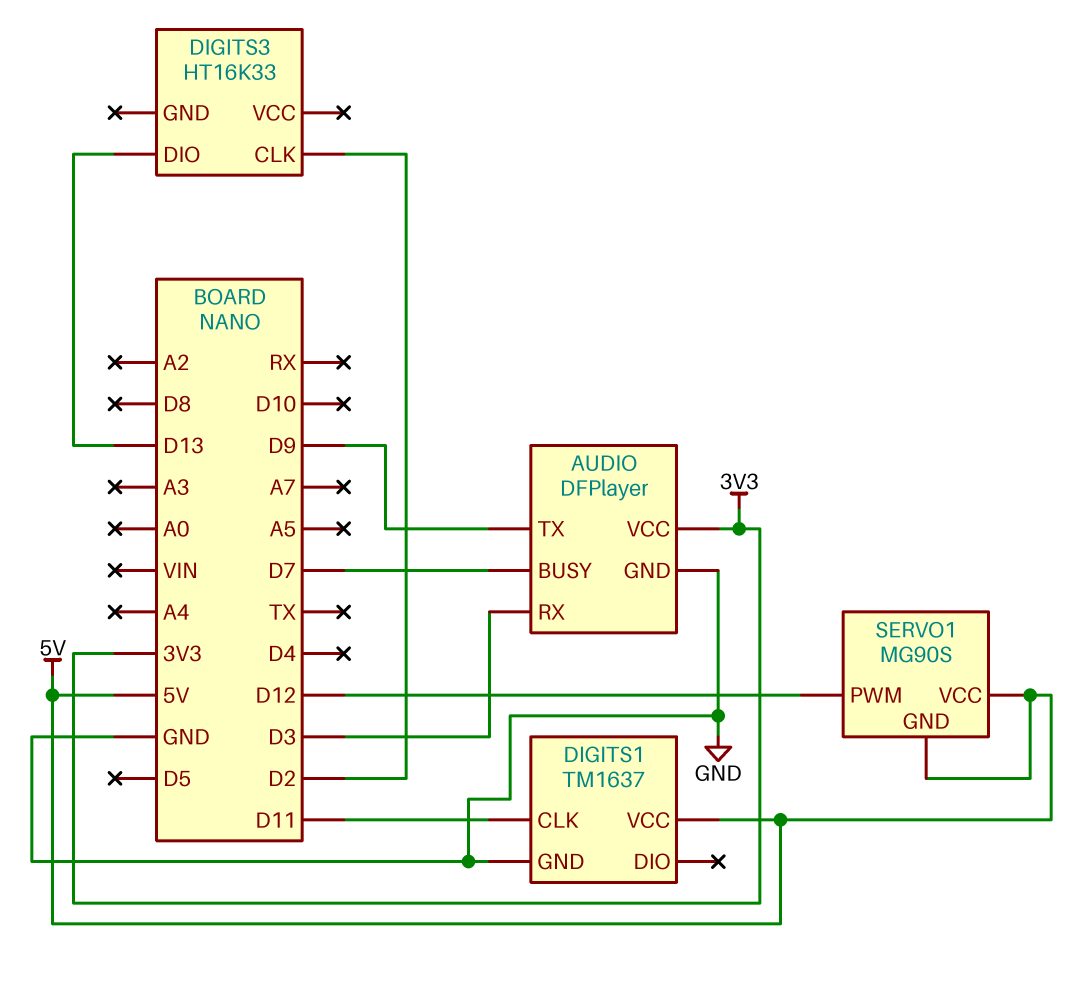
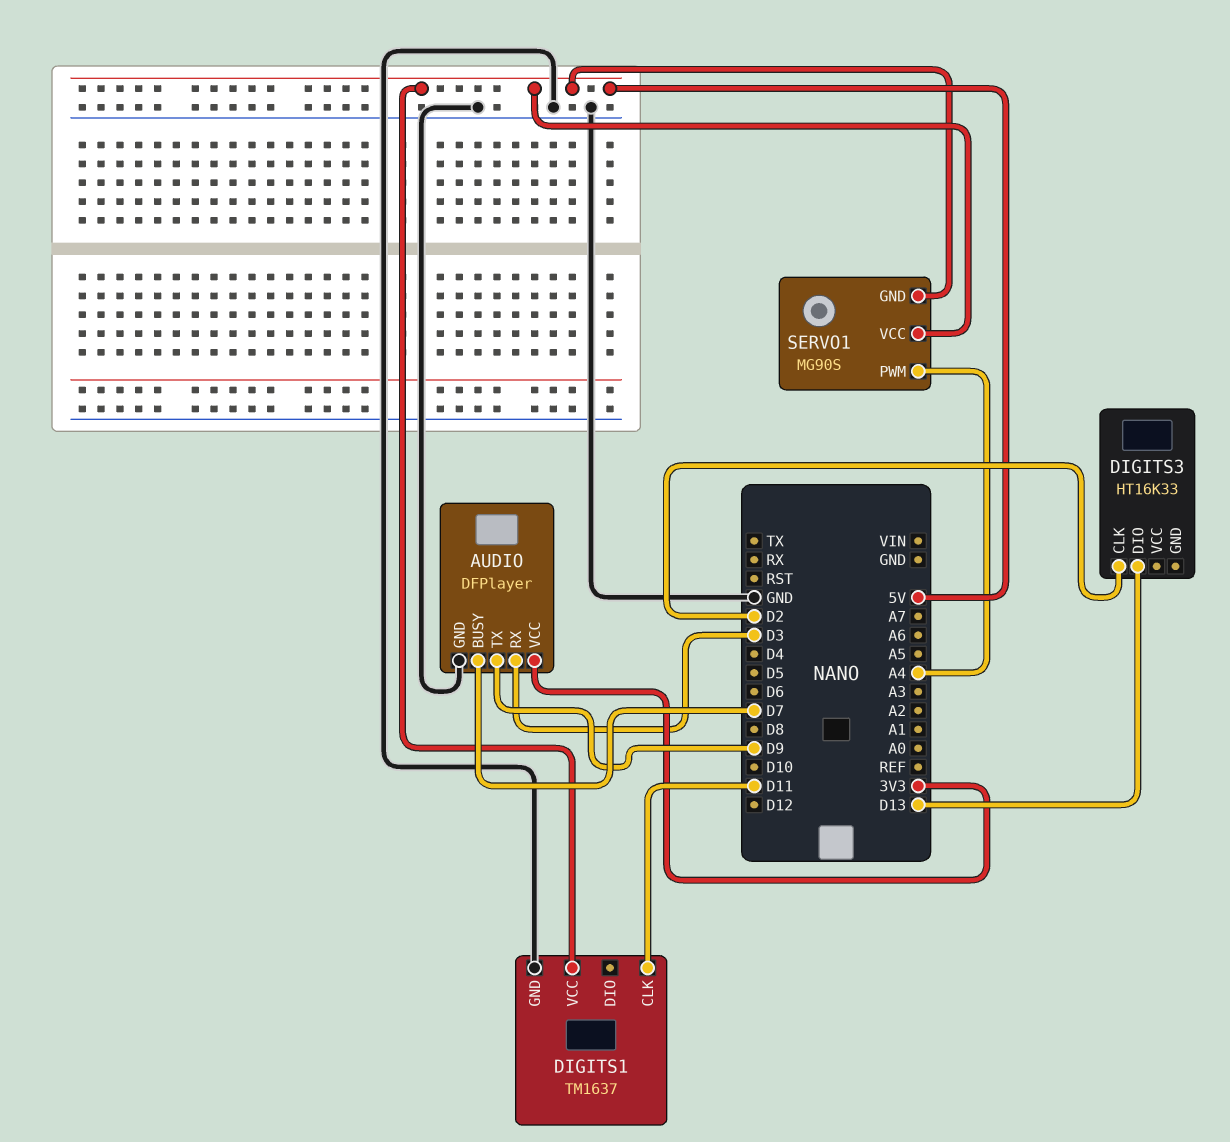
SERVO1 pin PWM: D12 -> A4

